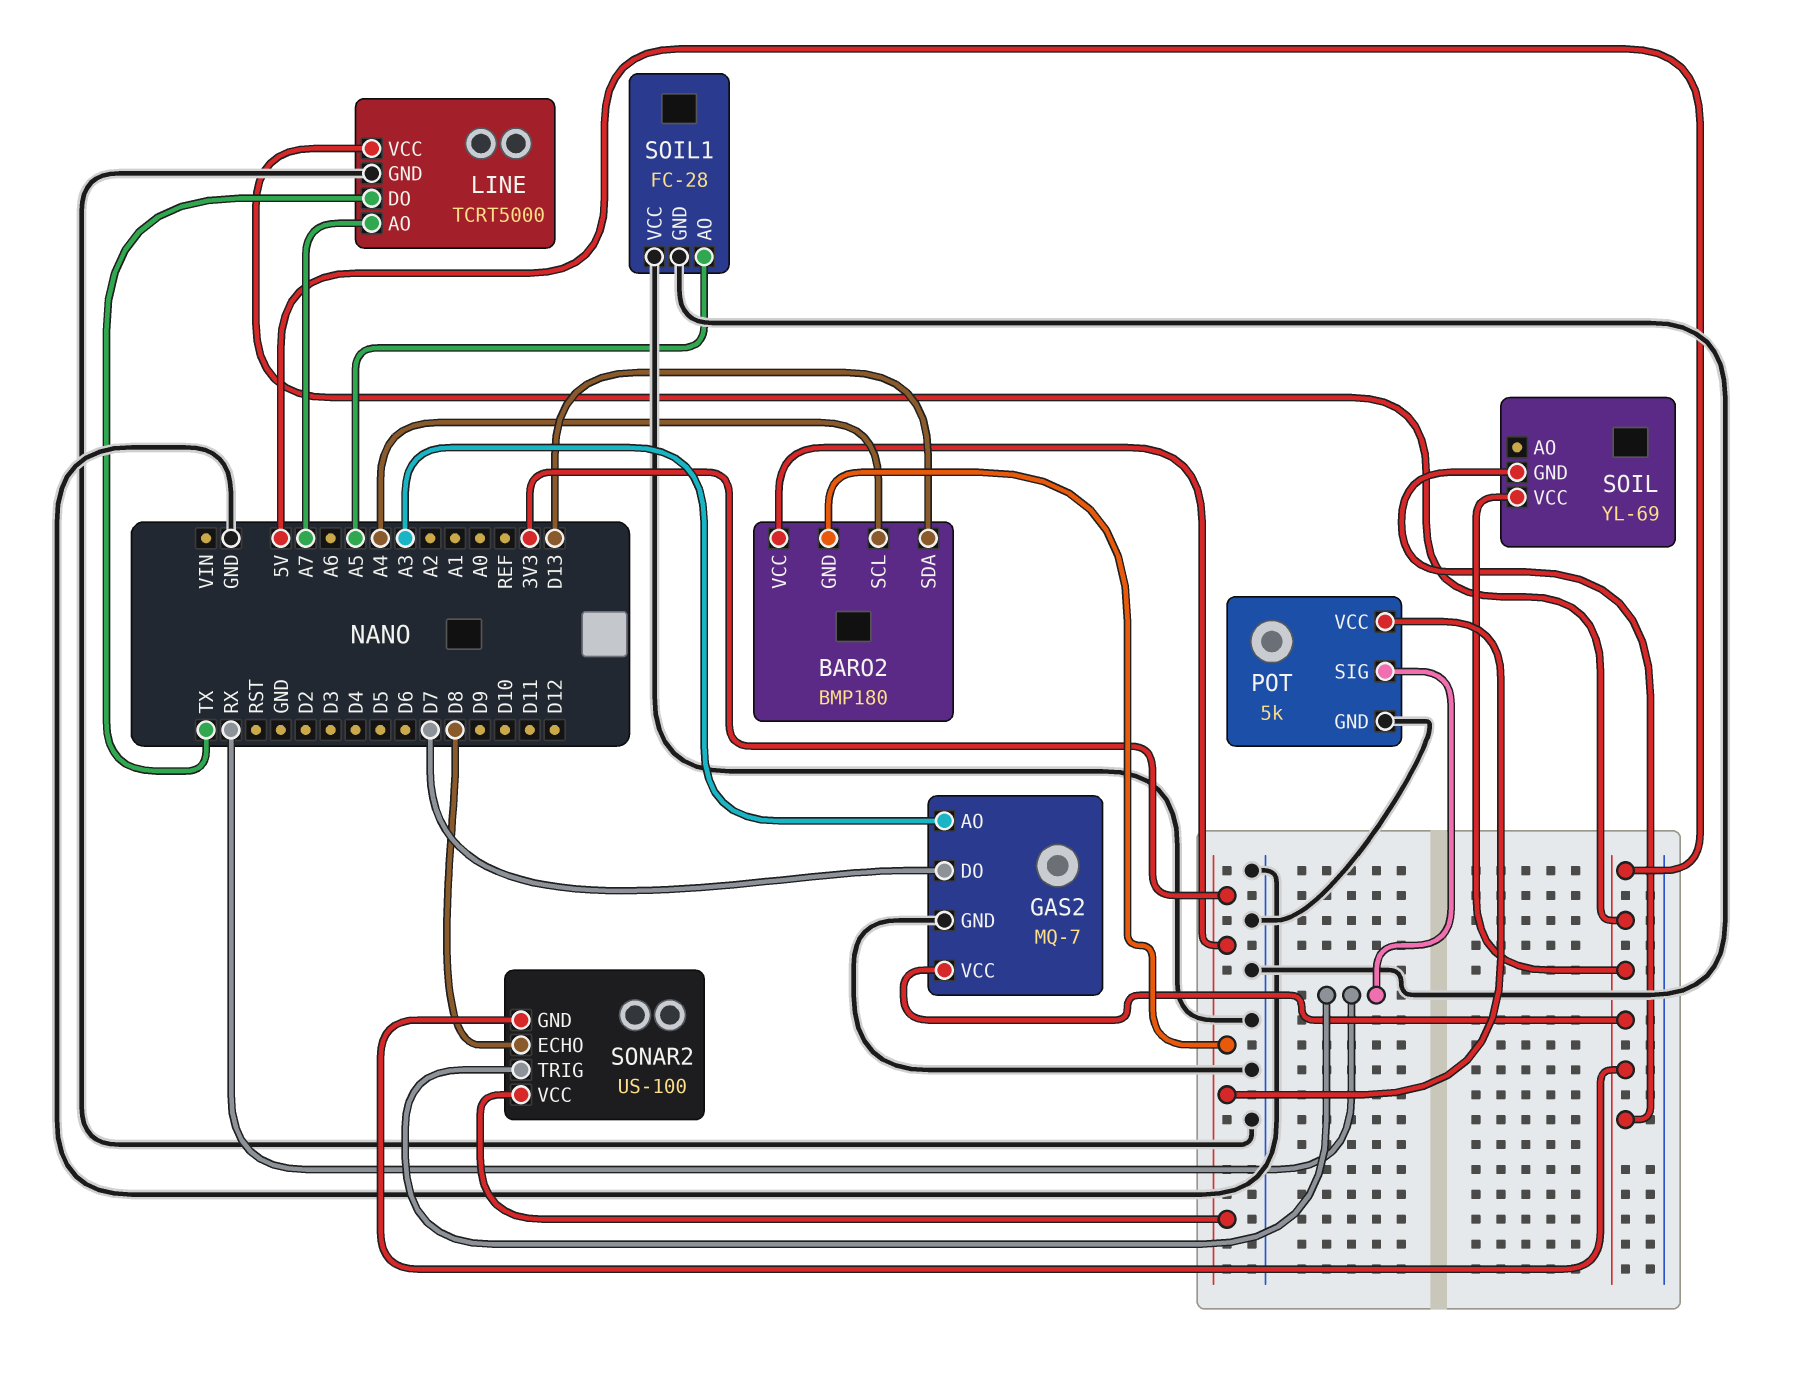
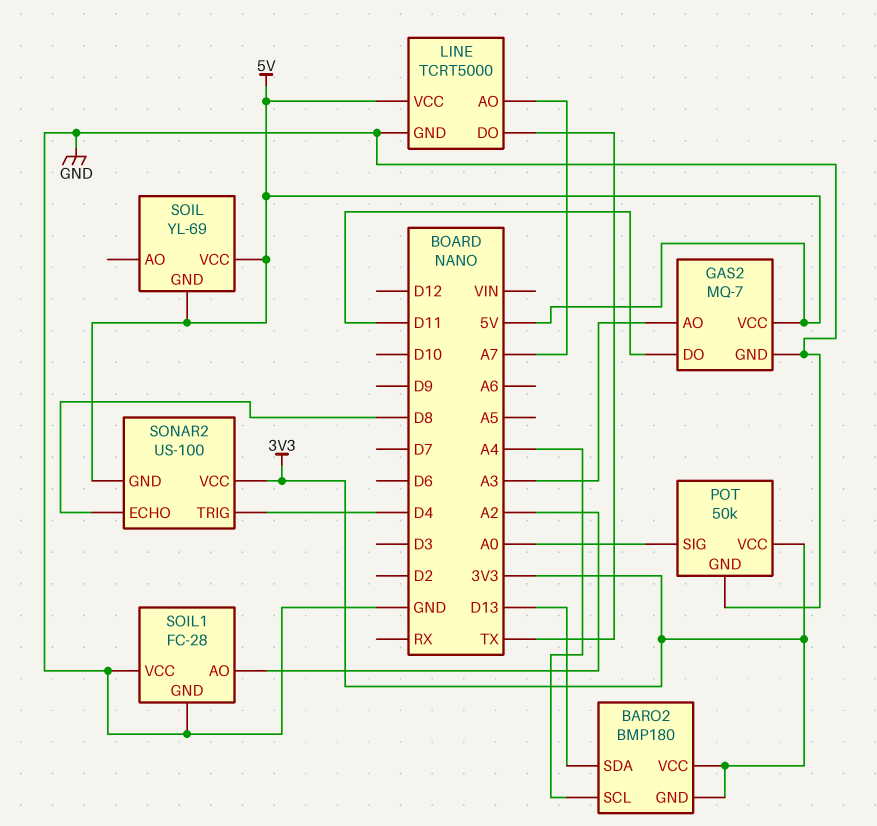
GAS2 pin DO: D7 -> D11
POT: 5k -> 50k
POT pin SIG: RX -> A0
SOIL1 pin AO: A5 -> A2
SONAR2 pin TRIG: RX -> D4

